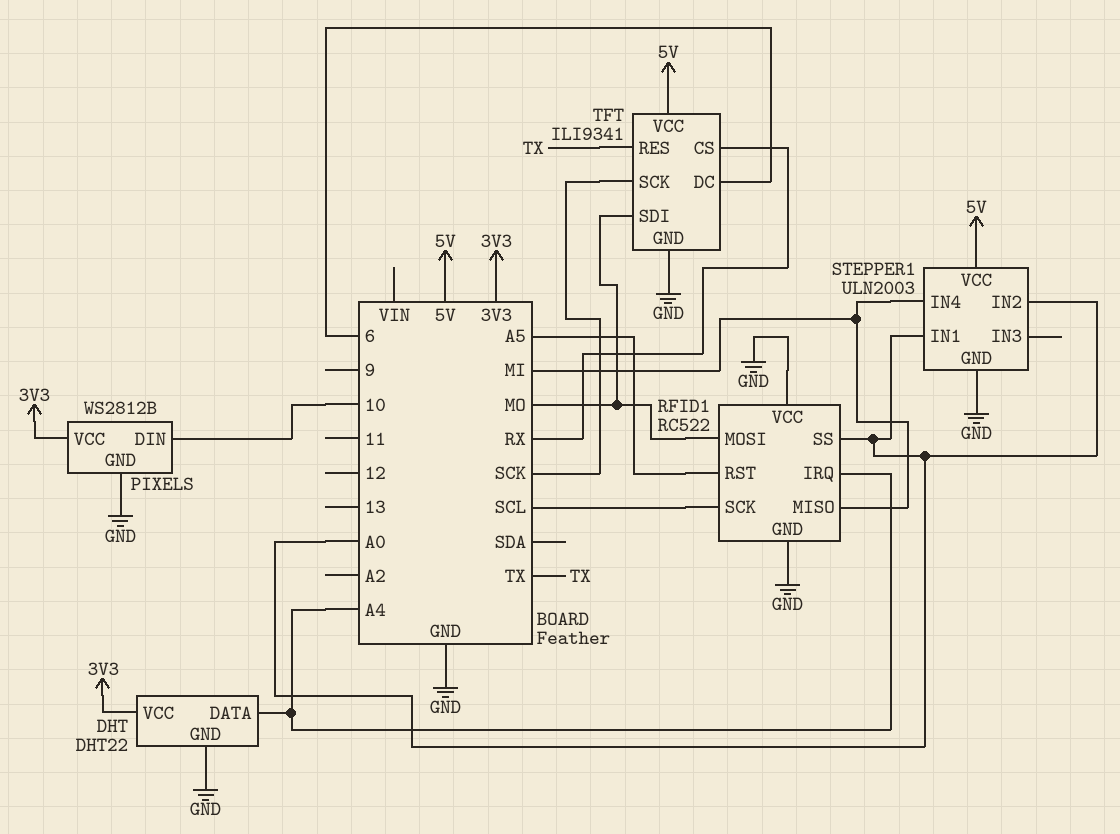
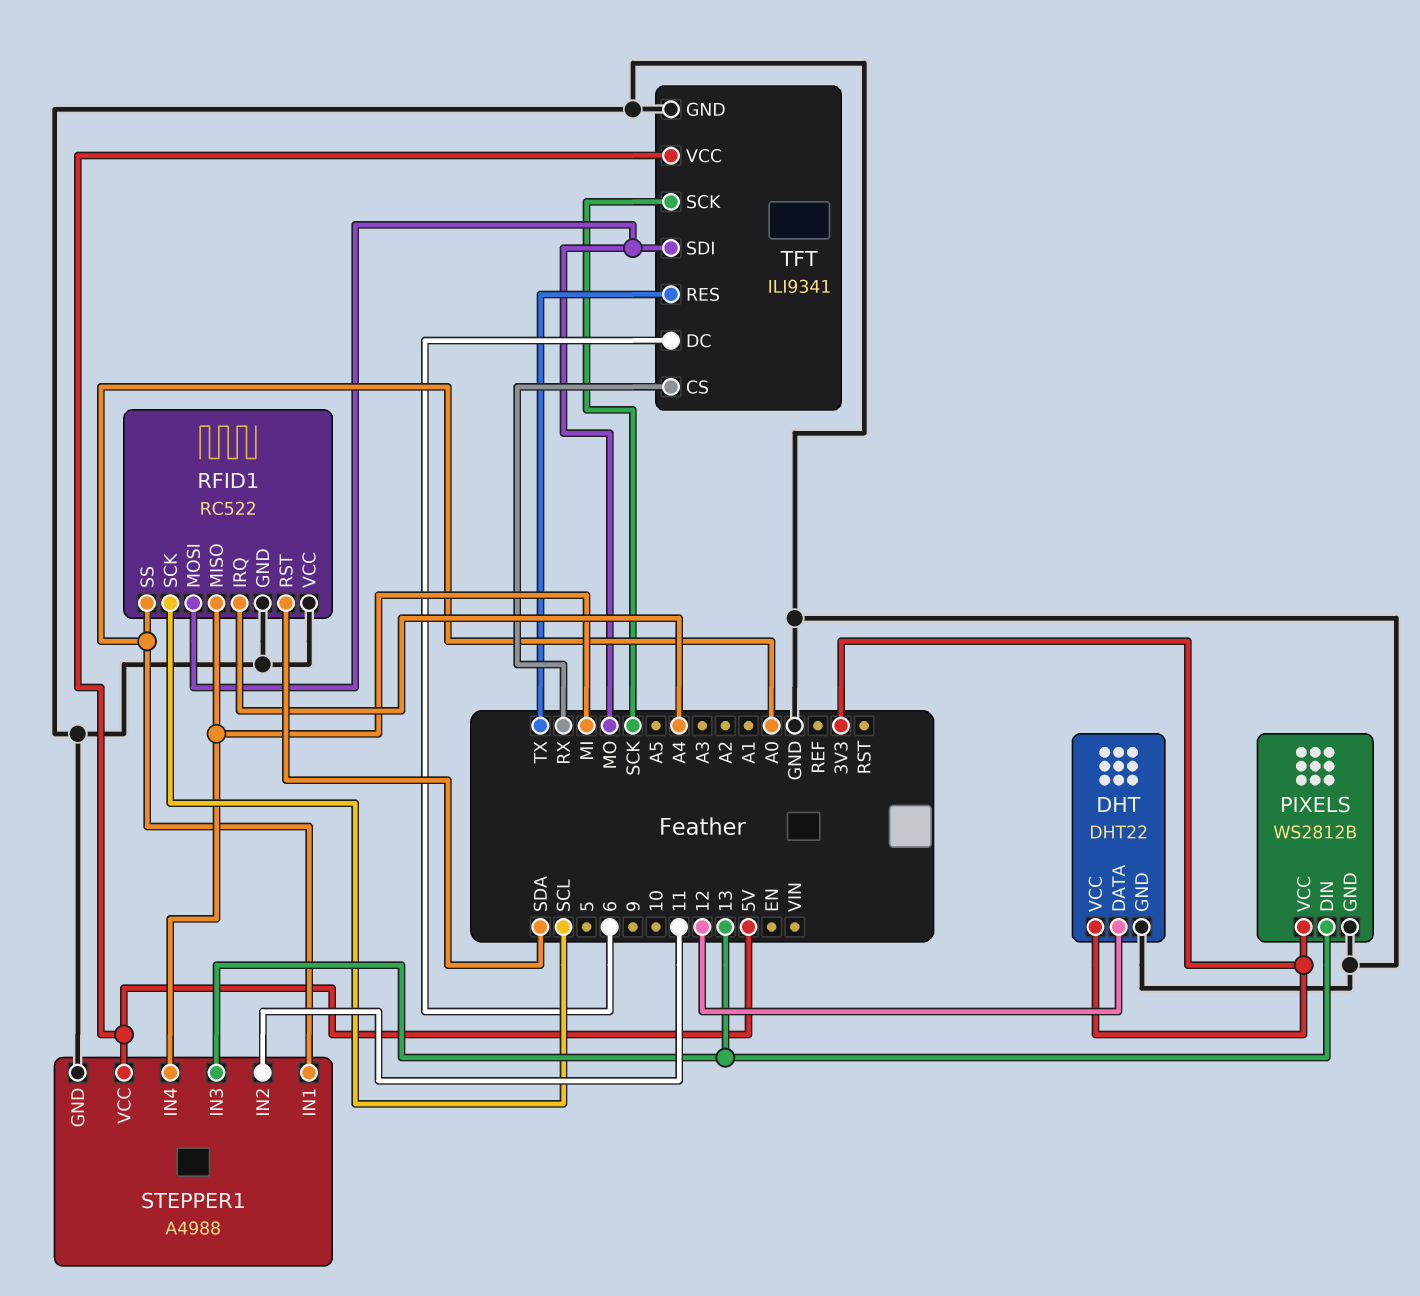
DHT pin DATA: A4 -> 12
PIXELS pin DIN: 10 -> 13
RFID1 pin RST: A5 -> SDA
STEPPER1: ULN2003 -> A4988
STEPPER1 pin IN2: A0 -> 11
STEPPER1 pin IN3: none -> 13

